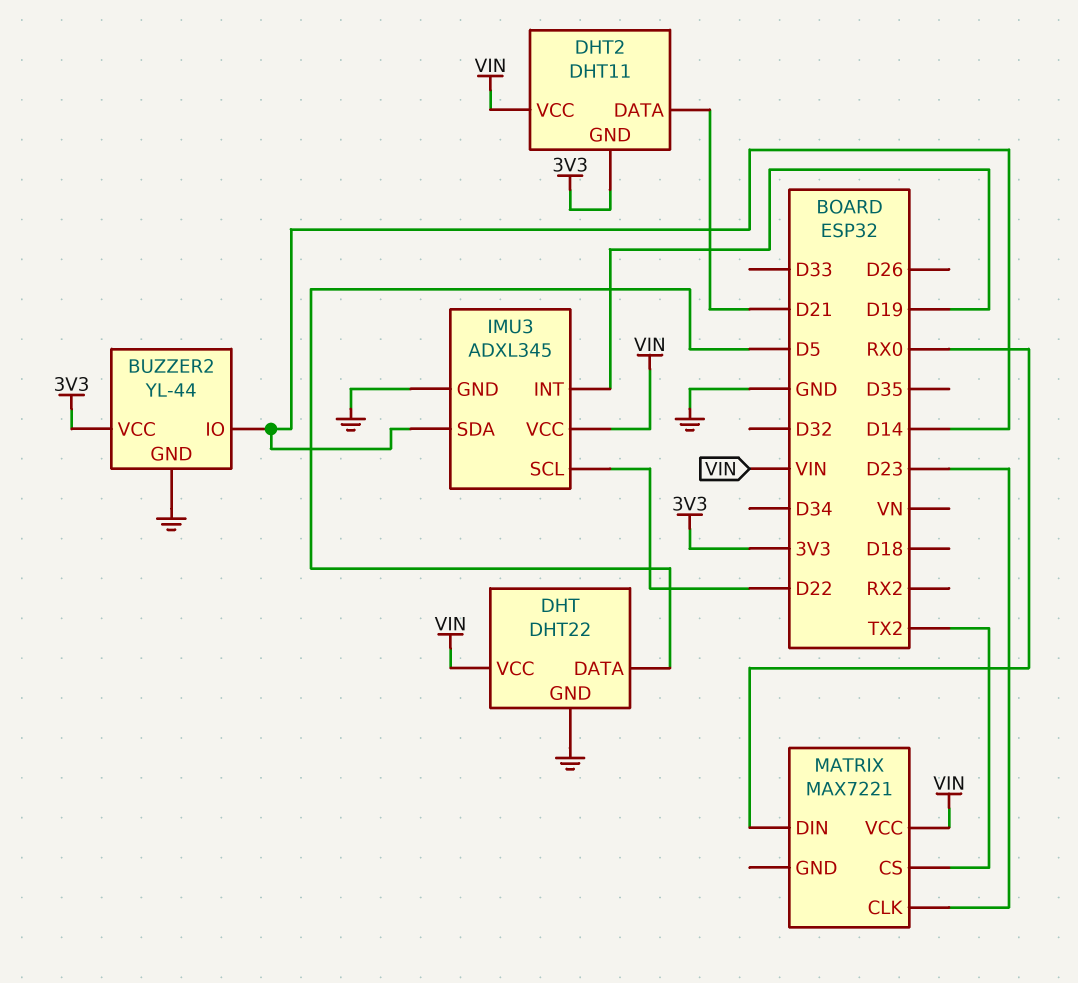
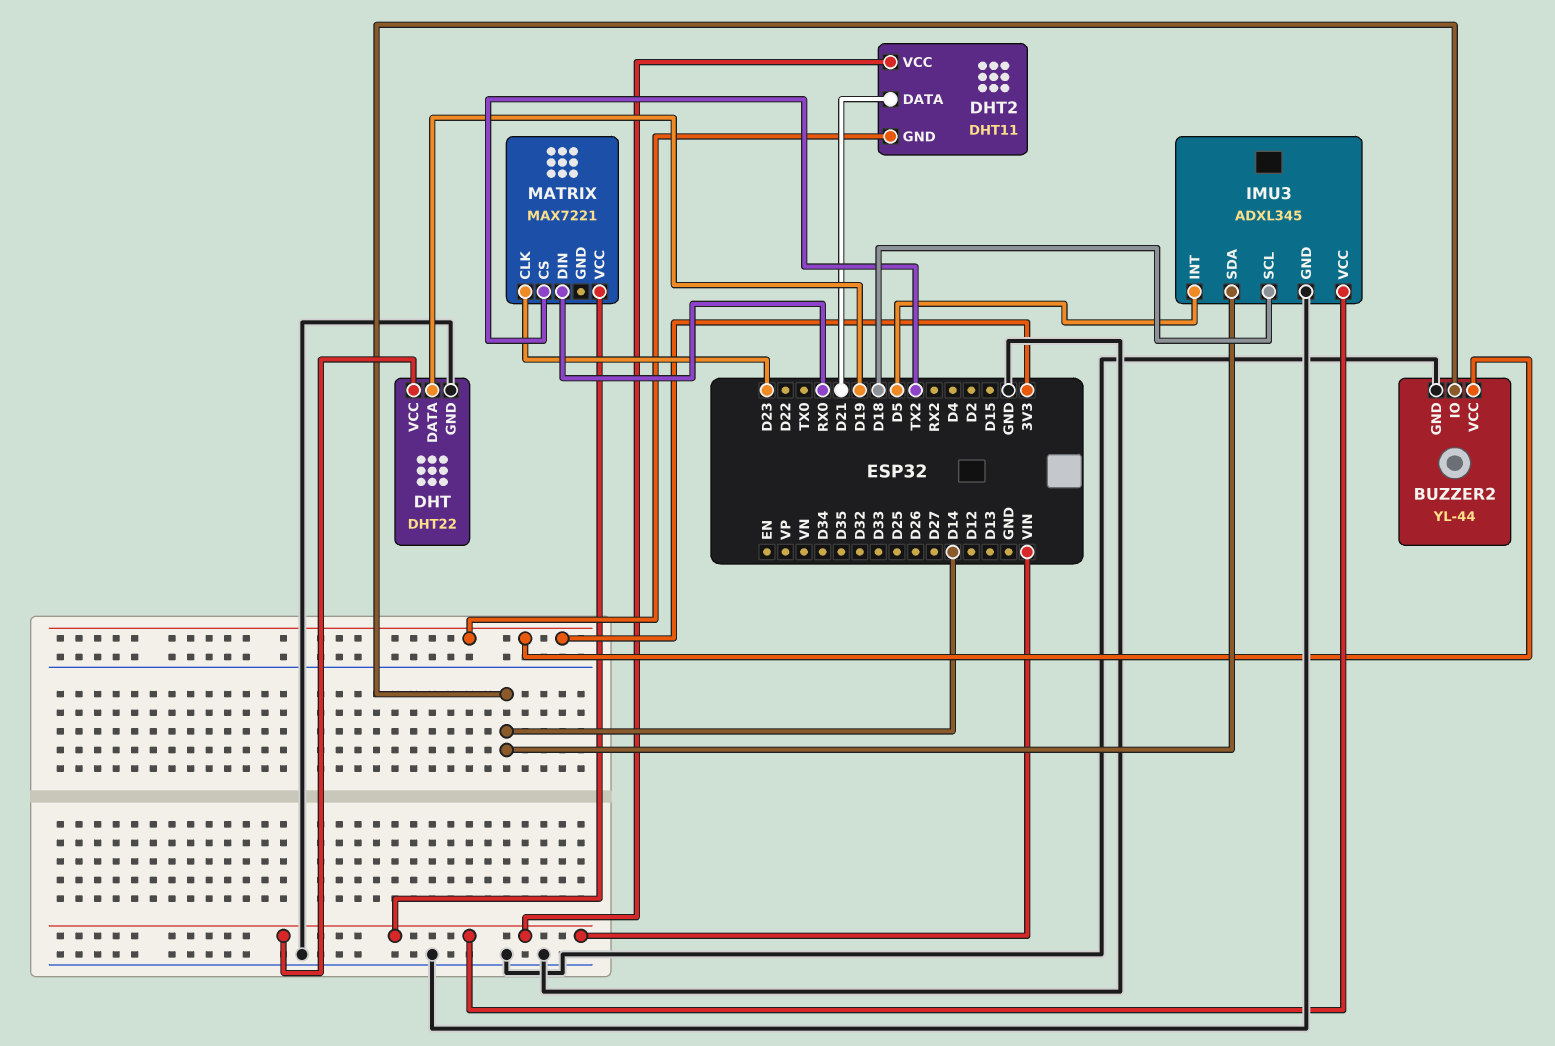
DHT pin DATA: D5 -> D19
IMU3 pin INT: D19 -> D5
IMU3 pin SCL: D22 -> D18

